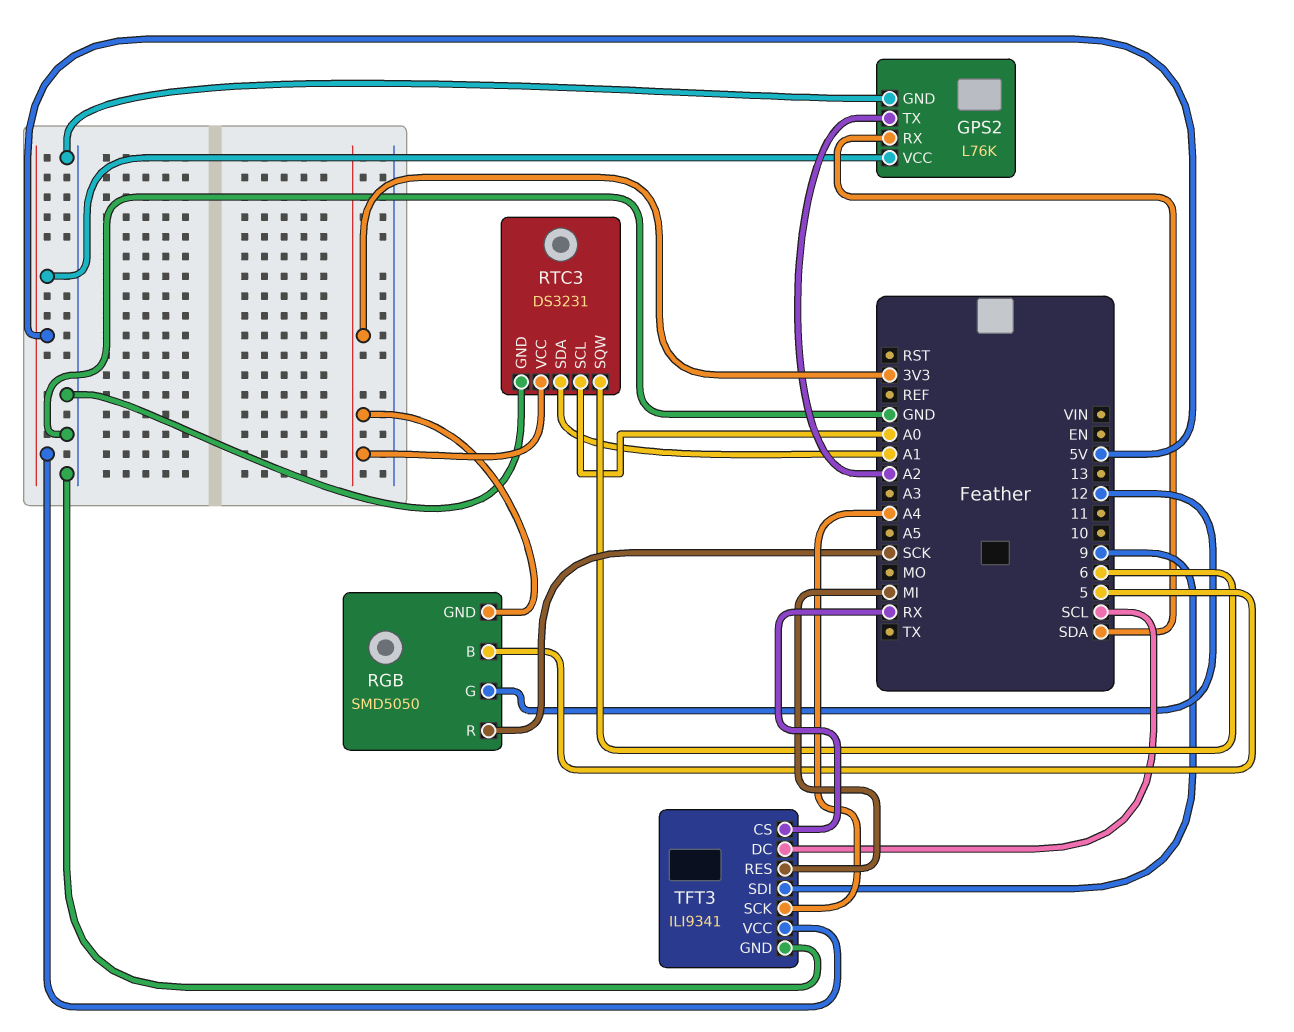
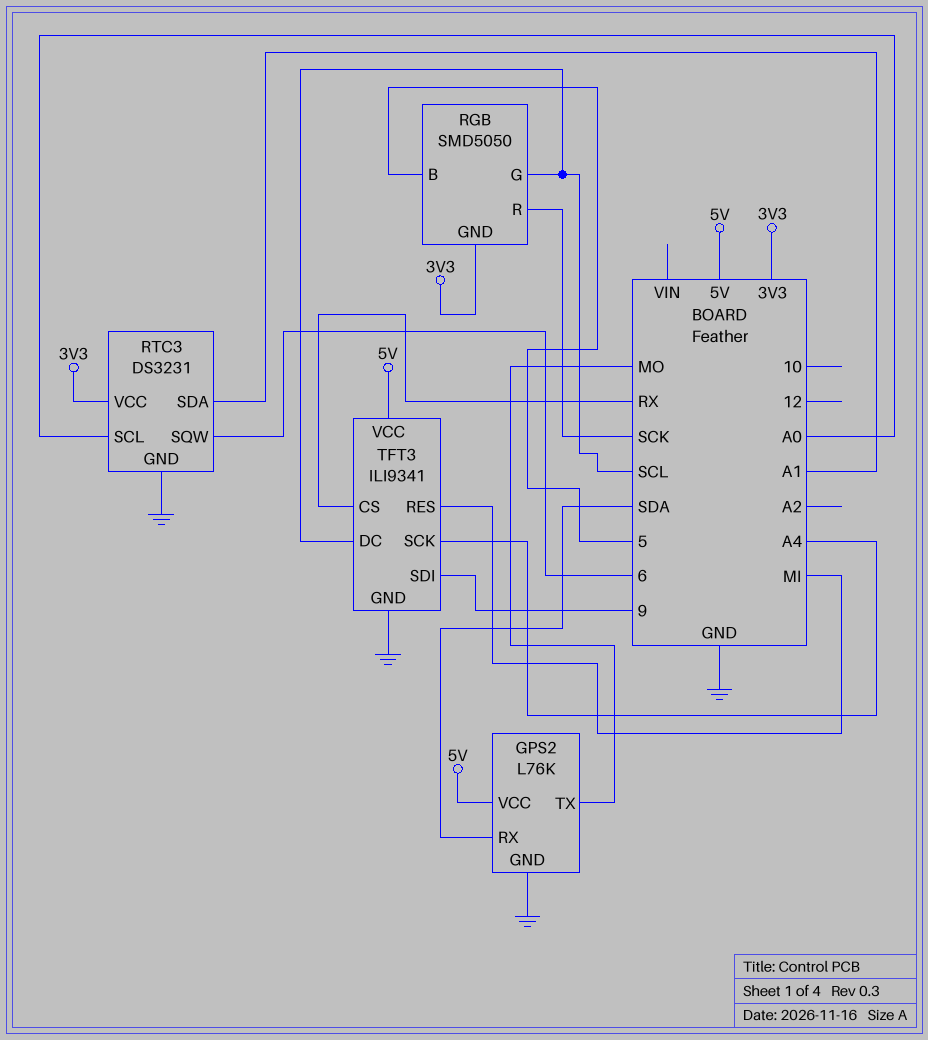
GPS2 pin TX: A2 -> MO
RGB pin G: 12 -> SCL

